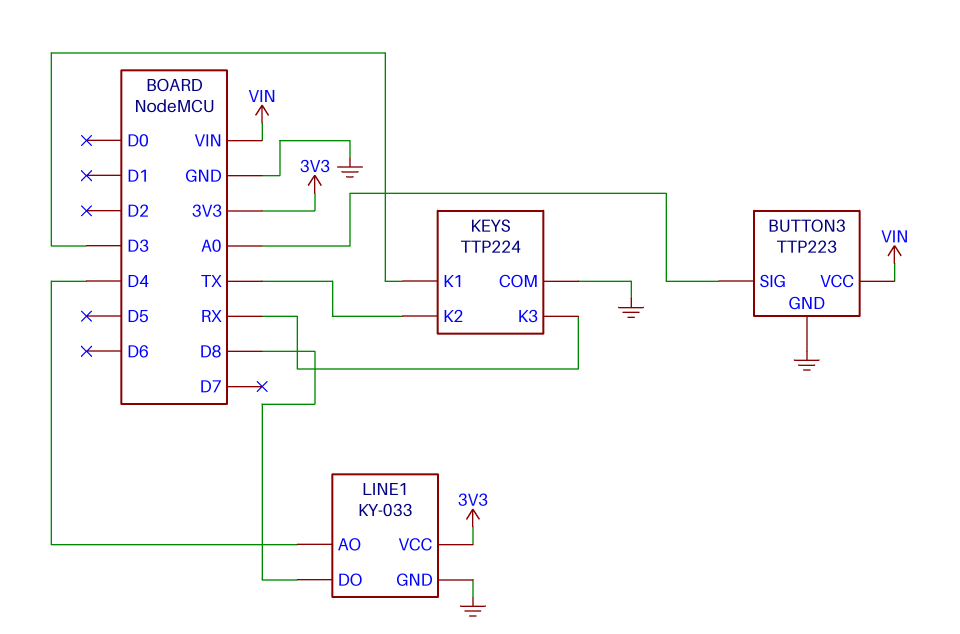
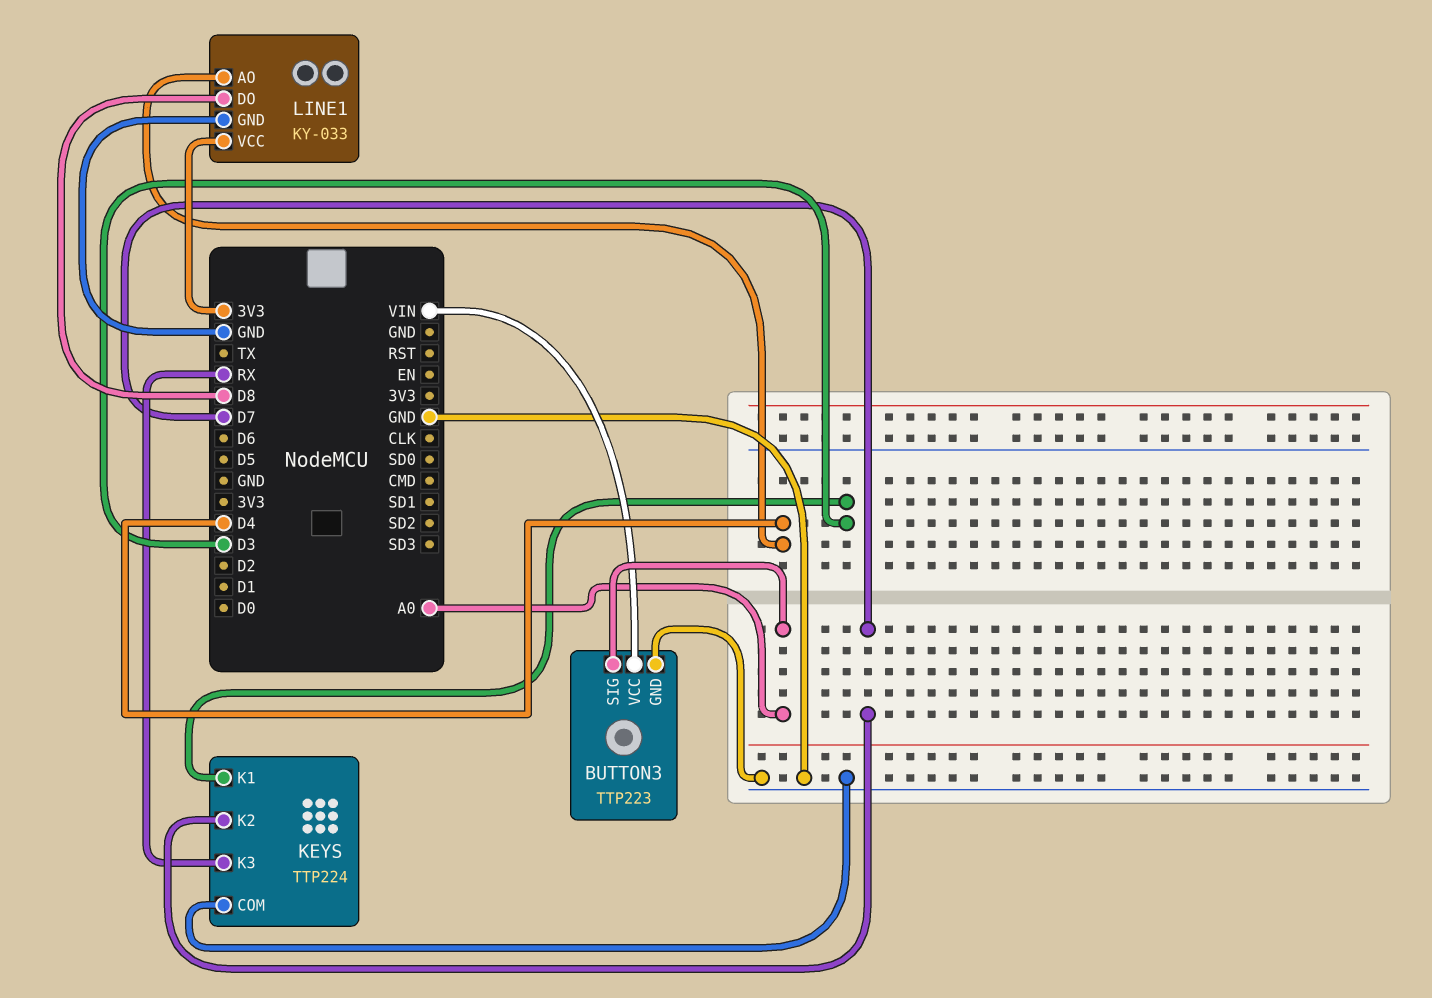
KEYS pin K2: TX -> D7

